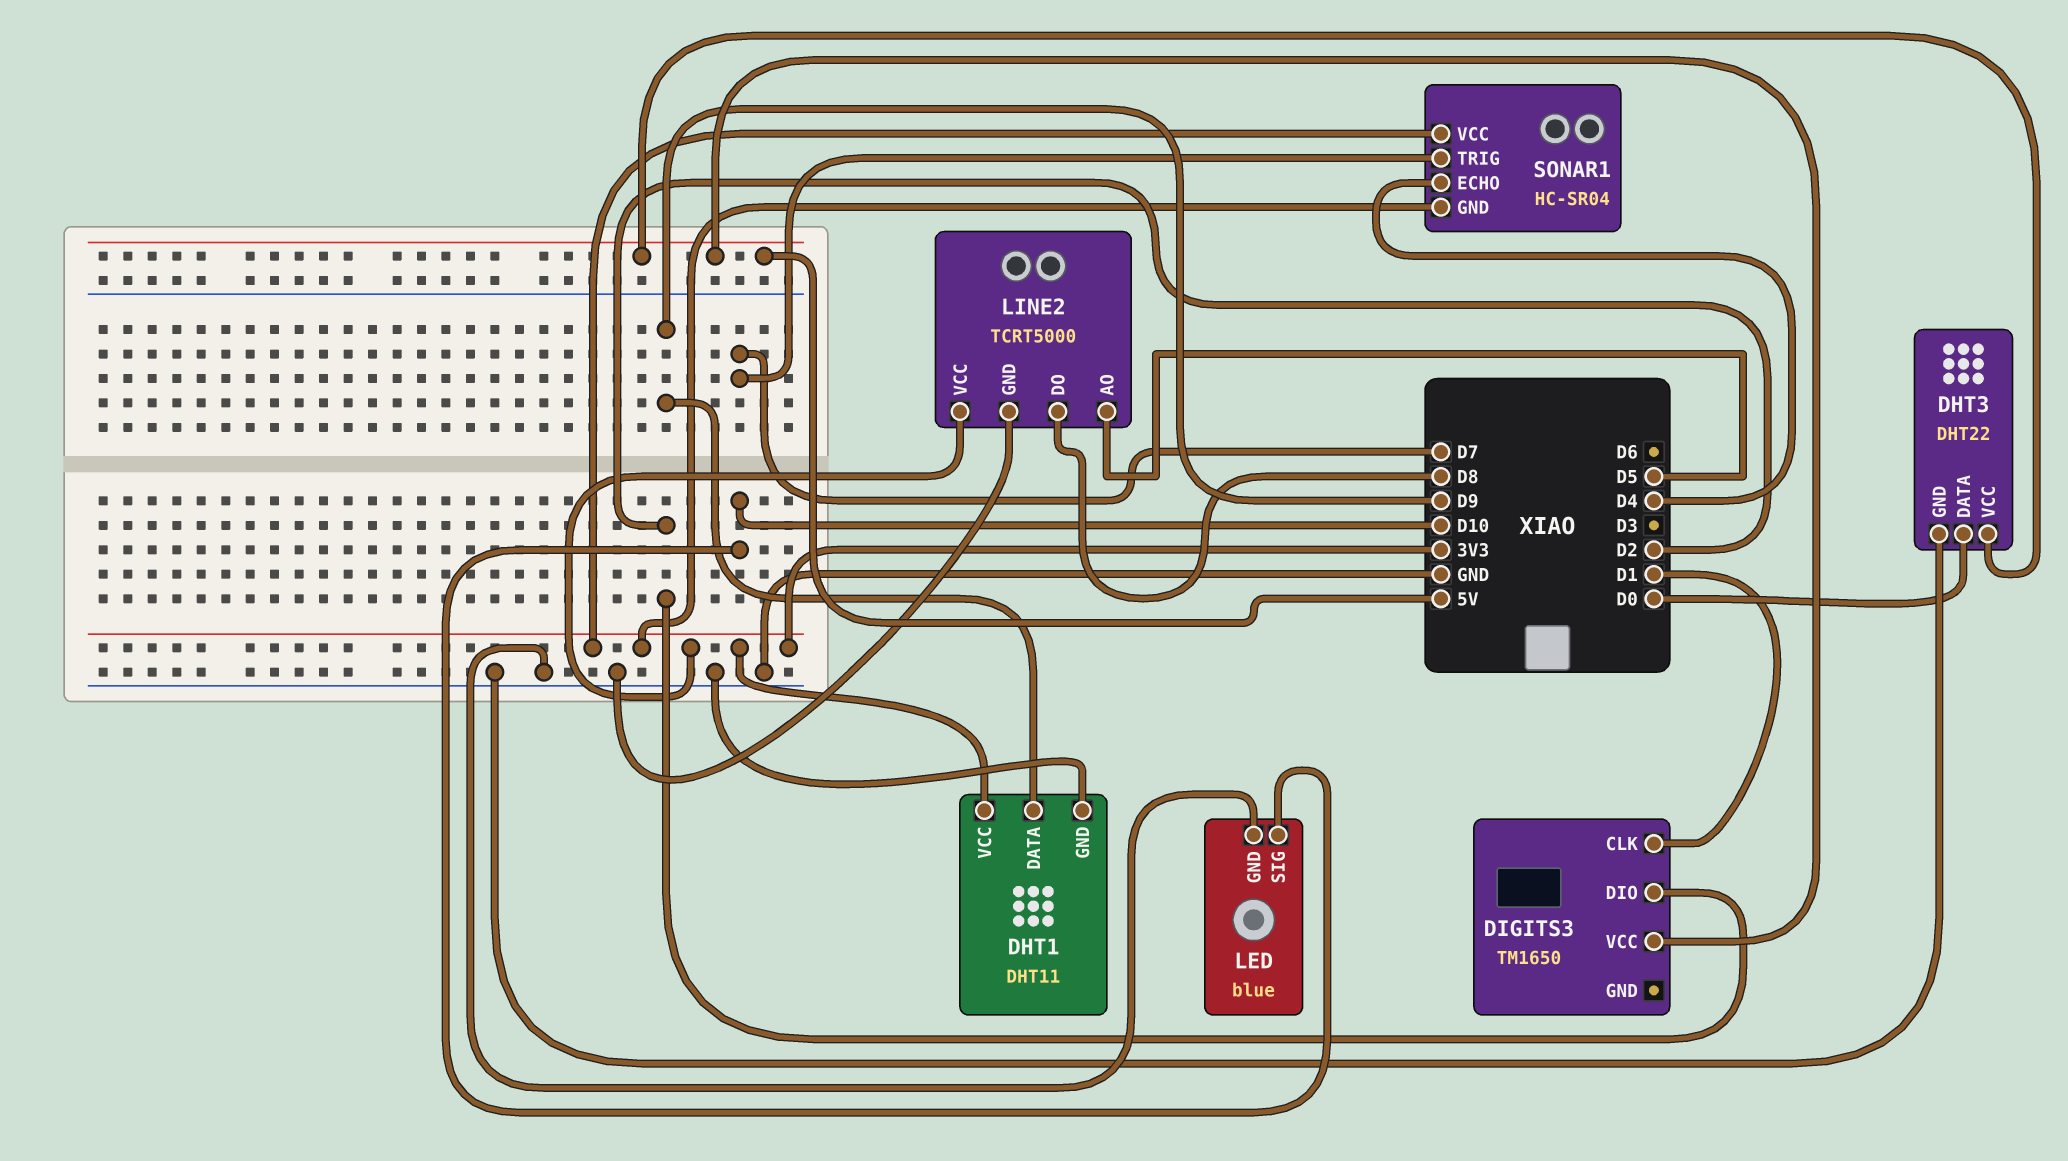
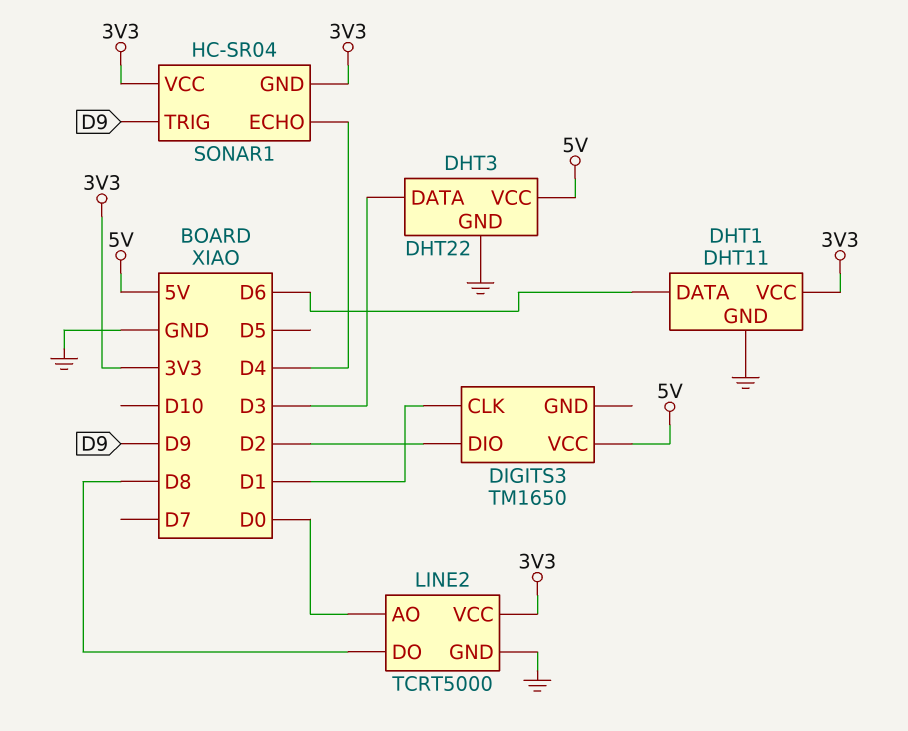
DHT1 pin DATA: D9 -> D6
DHT3 pin DATA: D0 -> D3
LED: blue -> none
LED pin GND: GND -> none
LED pin SIG: D10 -> none
LINE2 pin AO: D5 -> D0
SONAR1 pin TRIG: D7 -> D9

